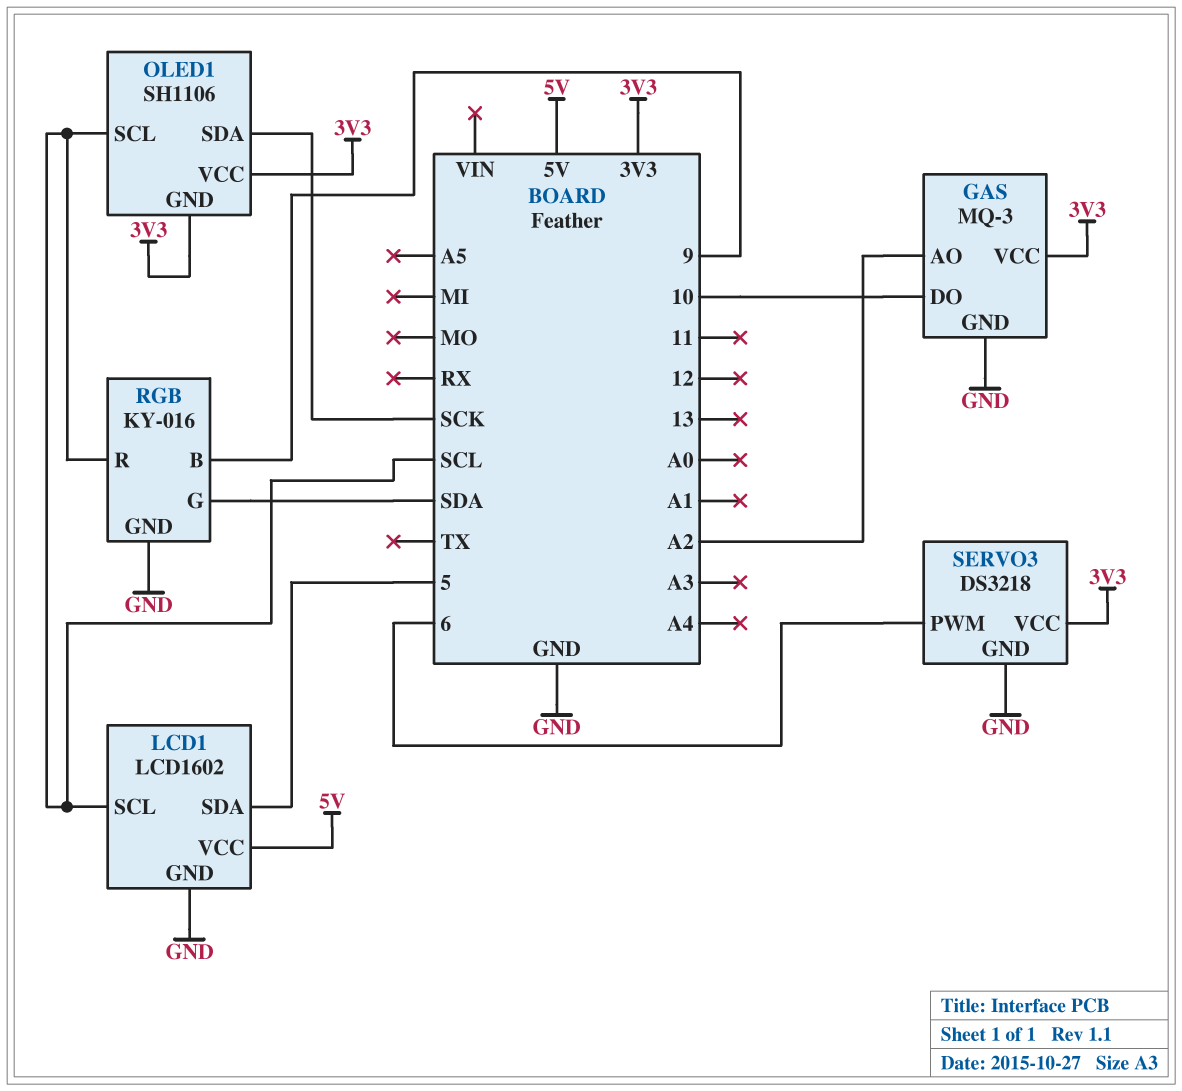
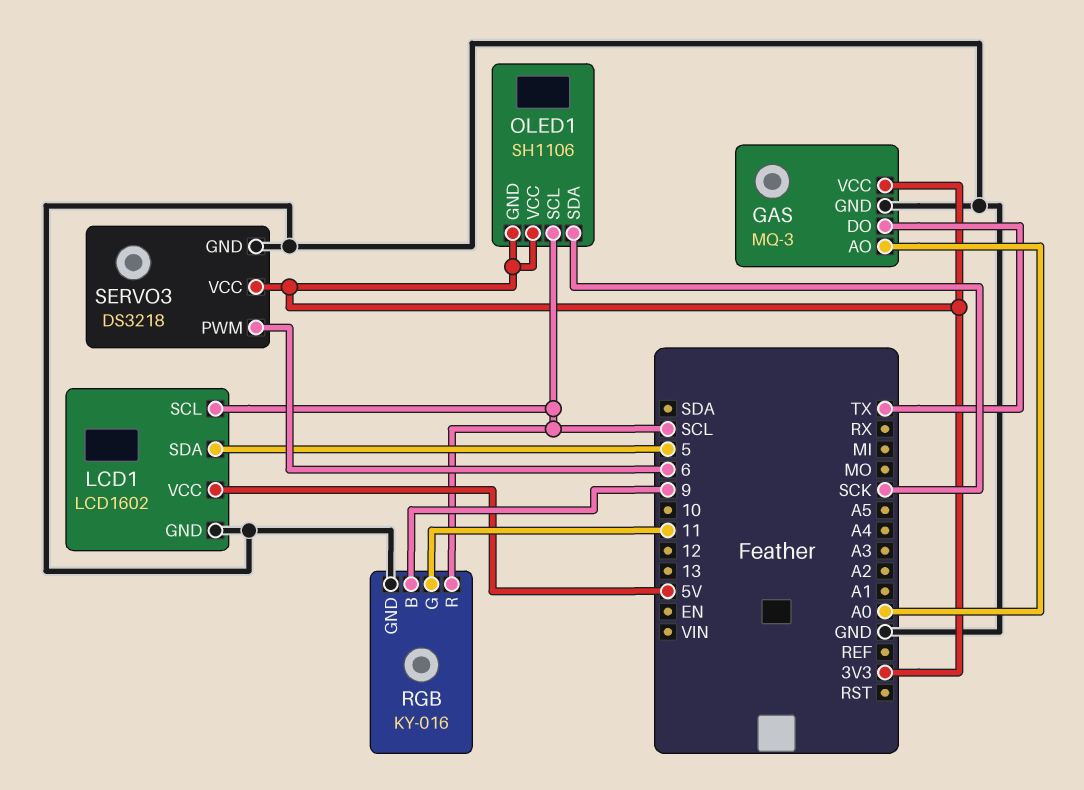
GAS pin AO: A2 -> A0
GAS pin DO: 10 -> TX
RGB pin G: SDA -> 11

